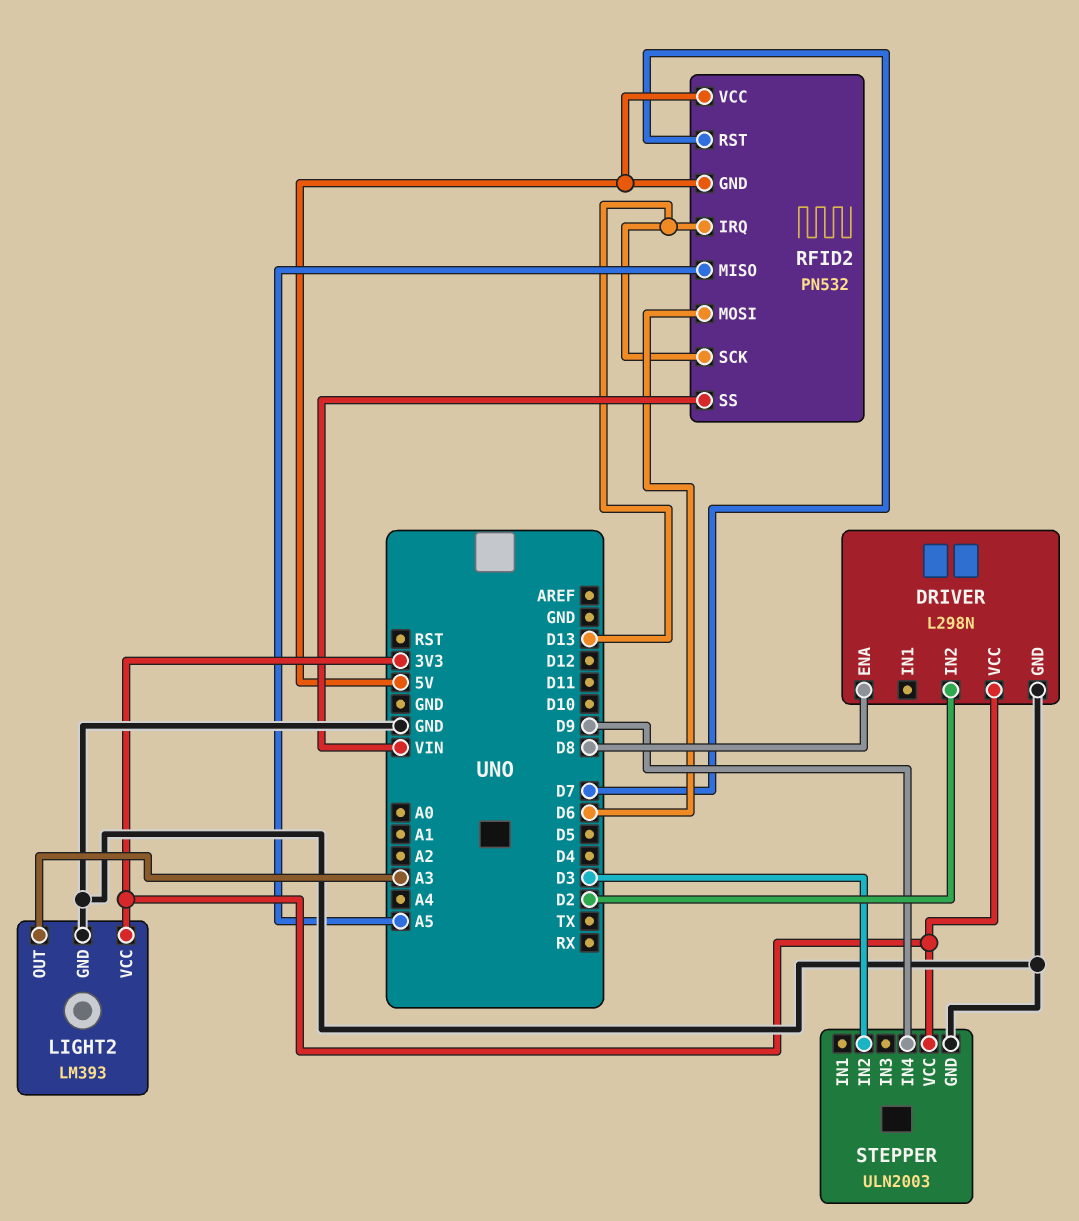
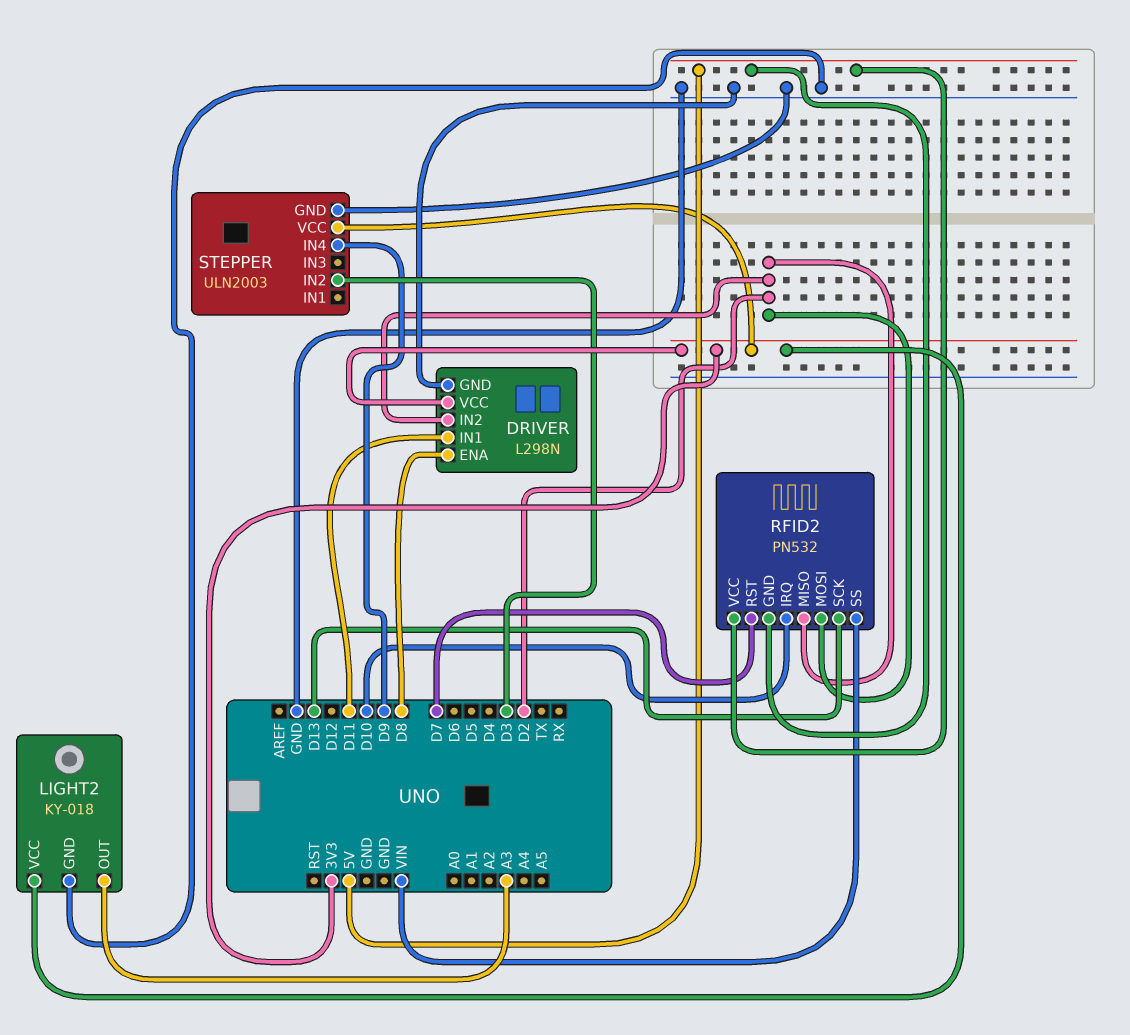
DRIVER pin IN1: none -> D11
LIGHT2: LM393 -> KY-018
RFID2 pin IRQ: D13 -> D10
RFID2 pin MISO: A5 -> D2
RFID2 pin MOSI: D6 -> D2

